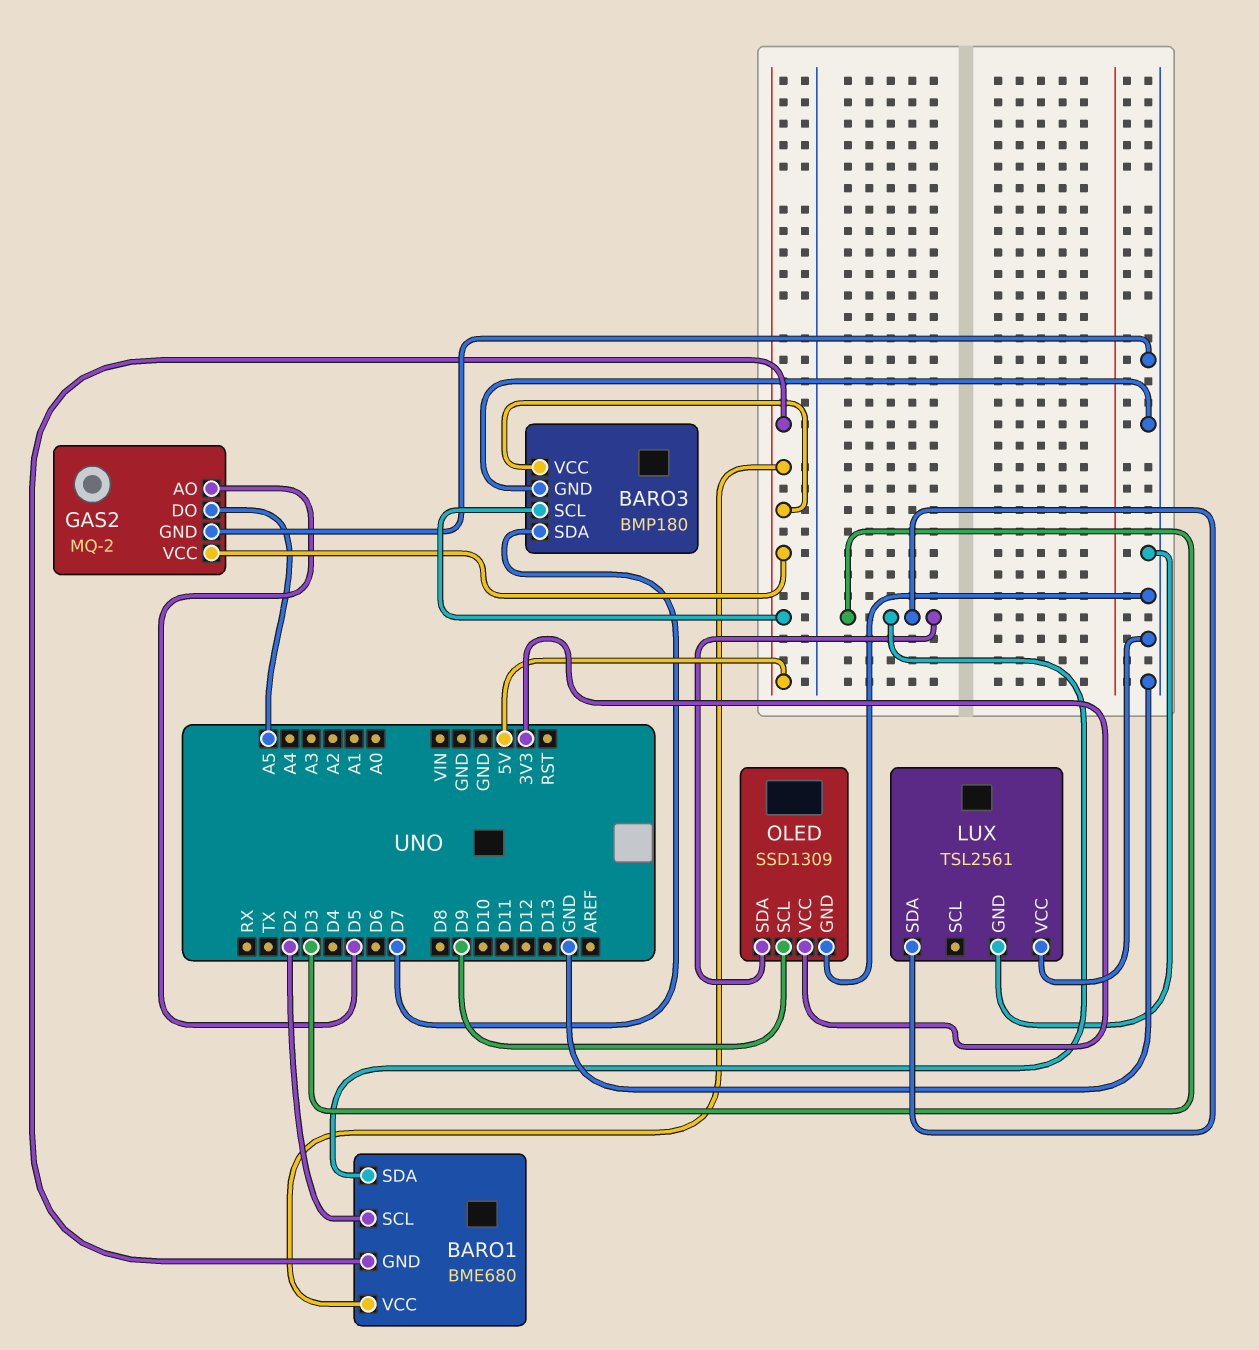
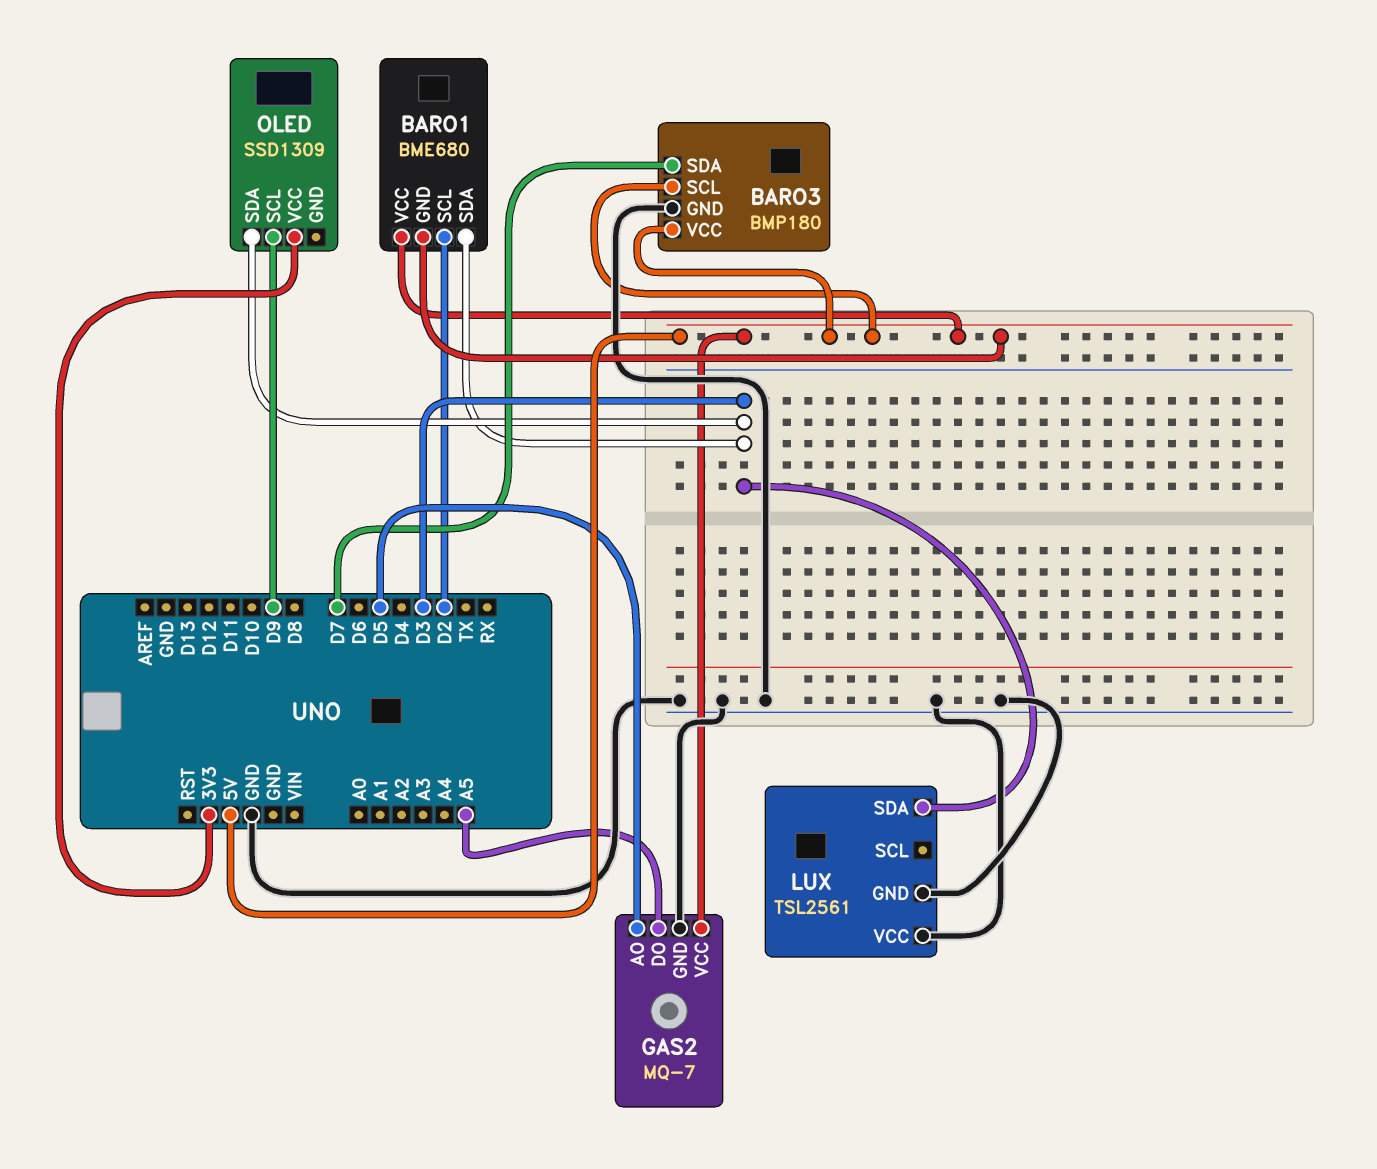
GAS2: MQ-2 -> MQ-7
OLED pin GND: GND -> none

